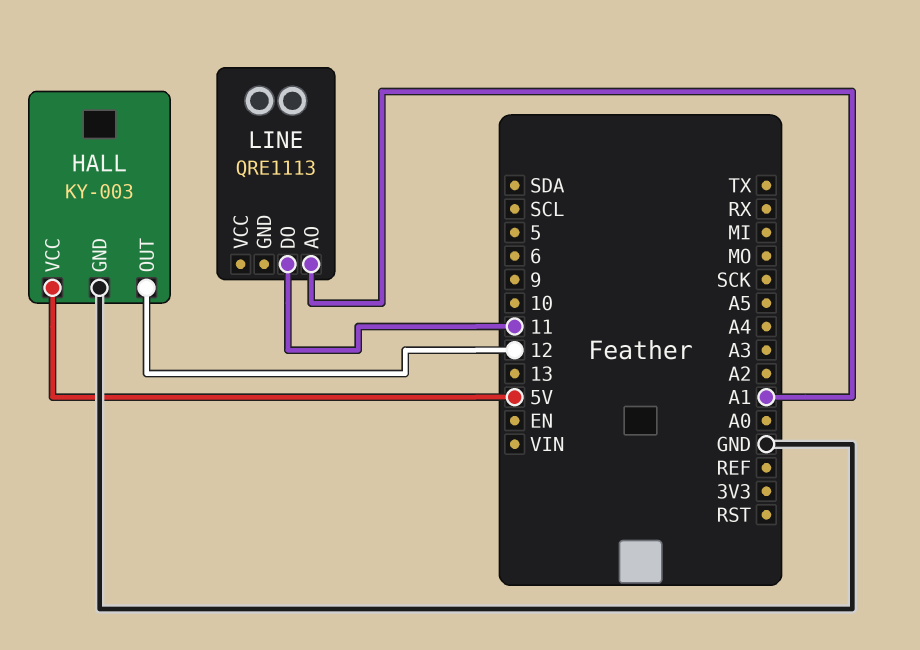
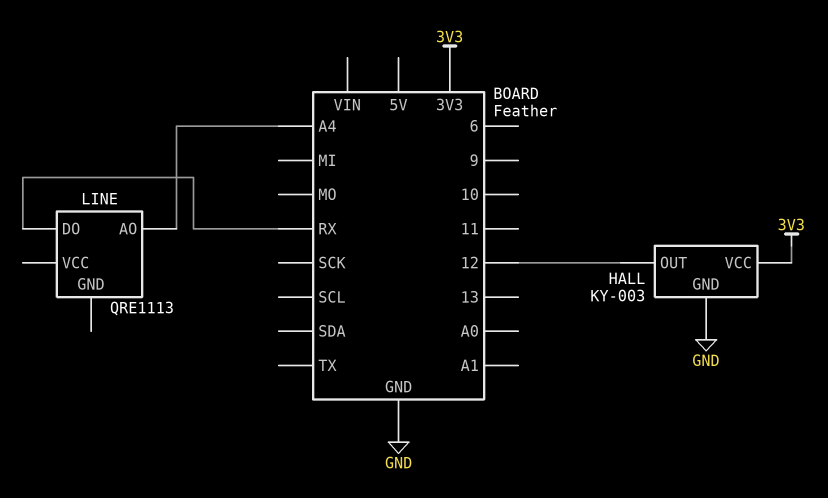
HALL pin VCC: 5V -> 3V3
LINE pin AO: A1 -> A4
LINE pin DO: 11 -> RX

